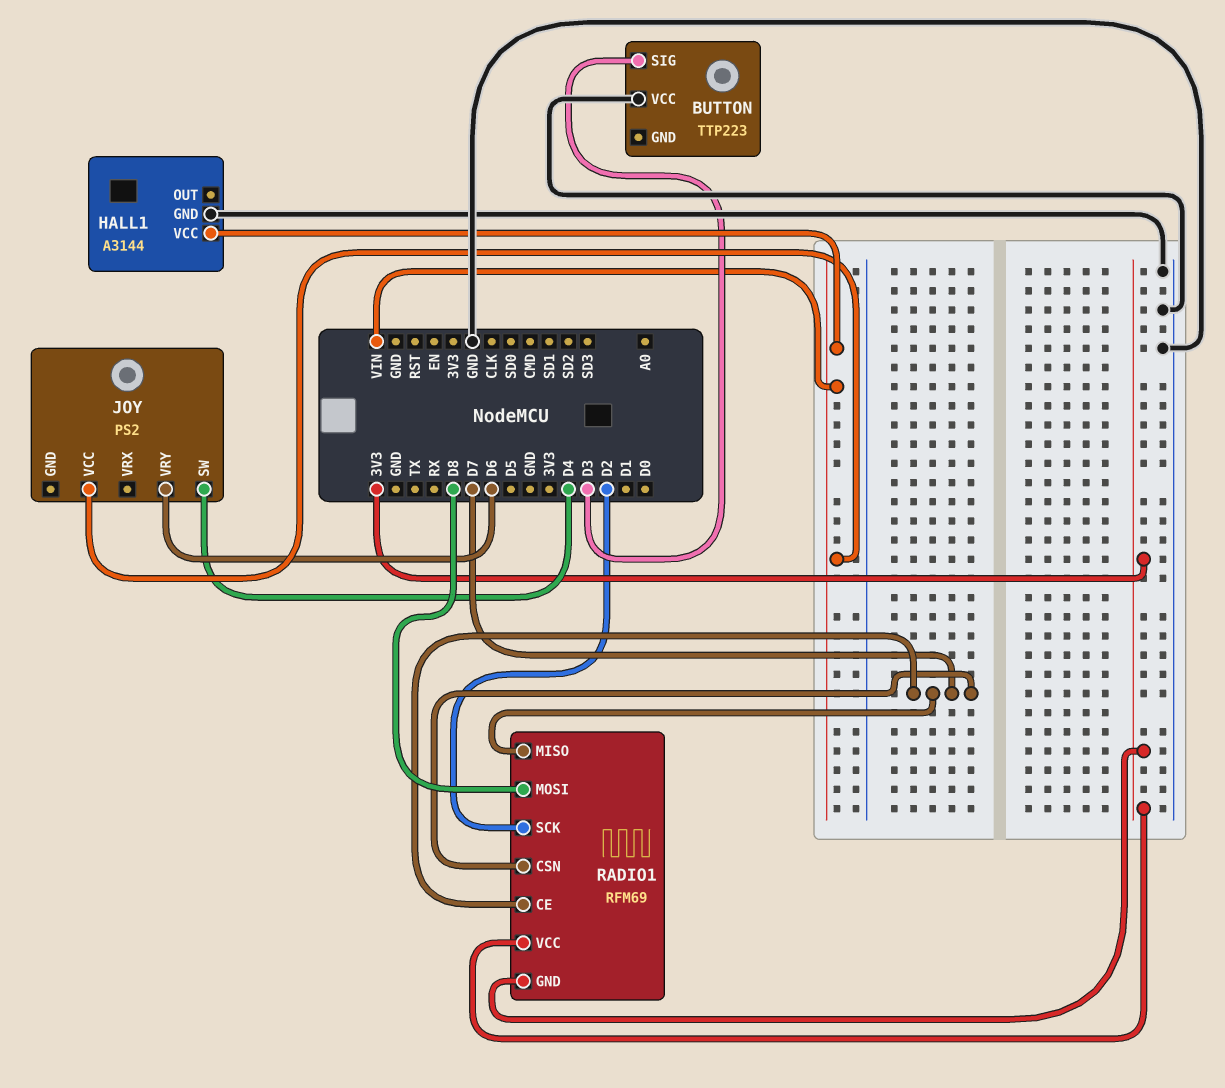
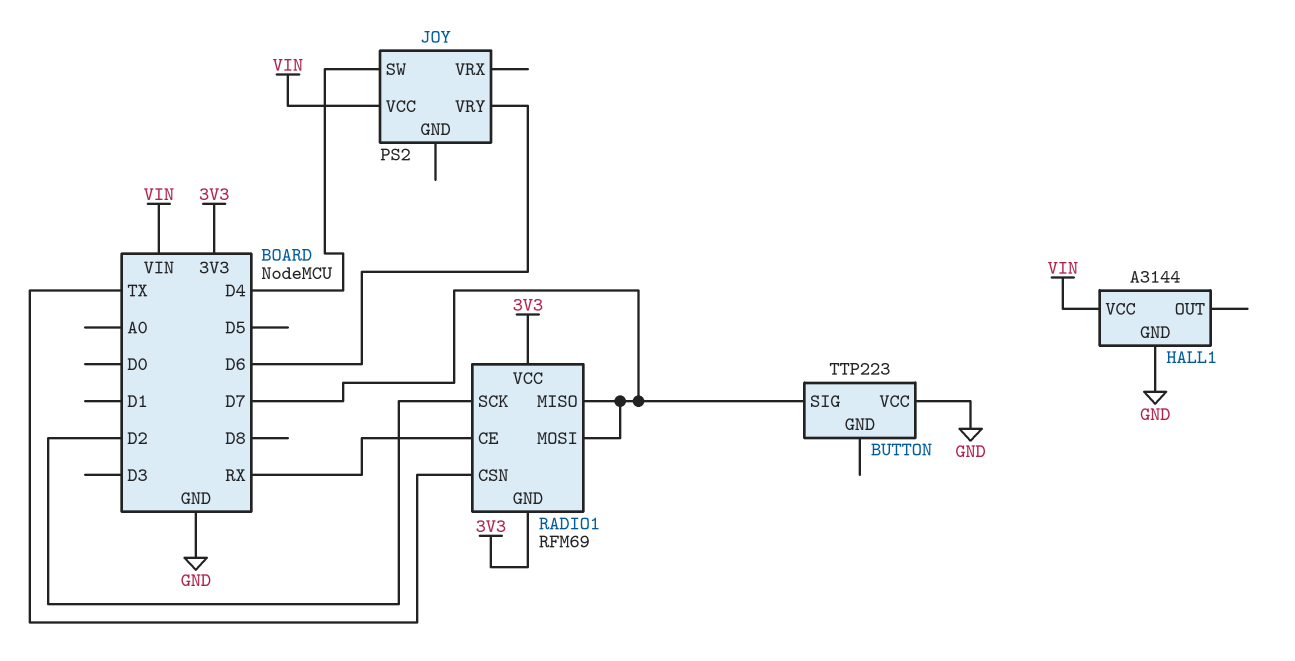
BUTTON pin SIG: D3 -> D7
RADIO1 pin CE: D7 -> RX
RADIO1 pin CSN: D7 -> TX
RADIO1 pin MOSI: D8 -> D7

